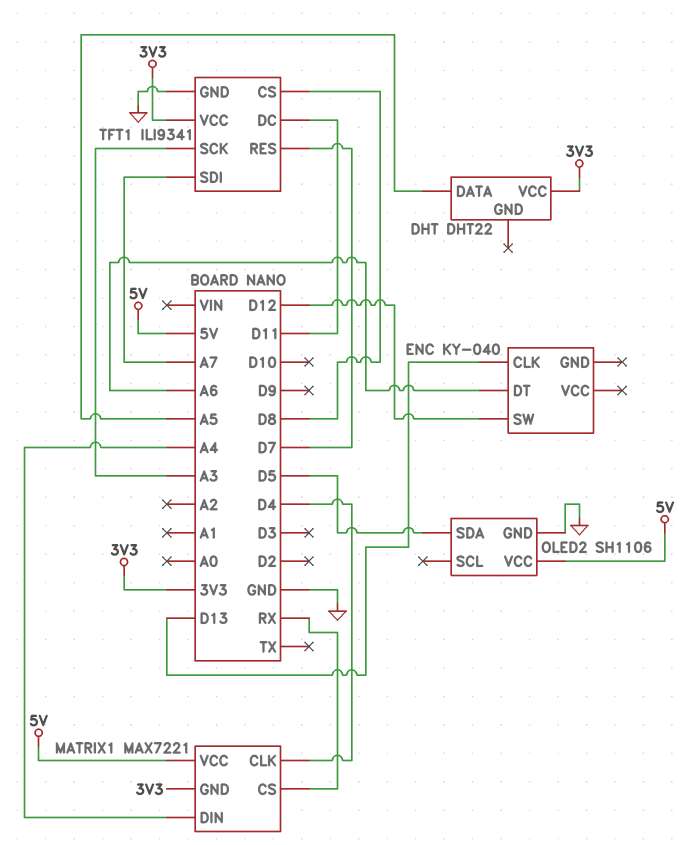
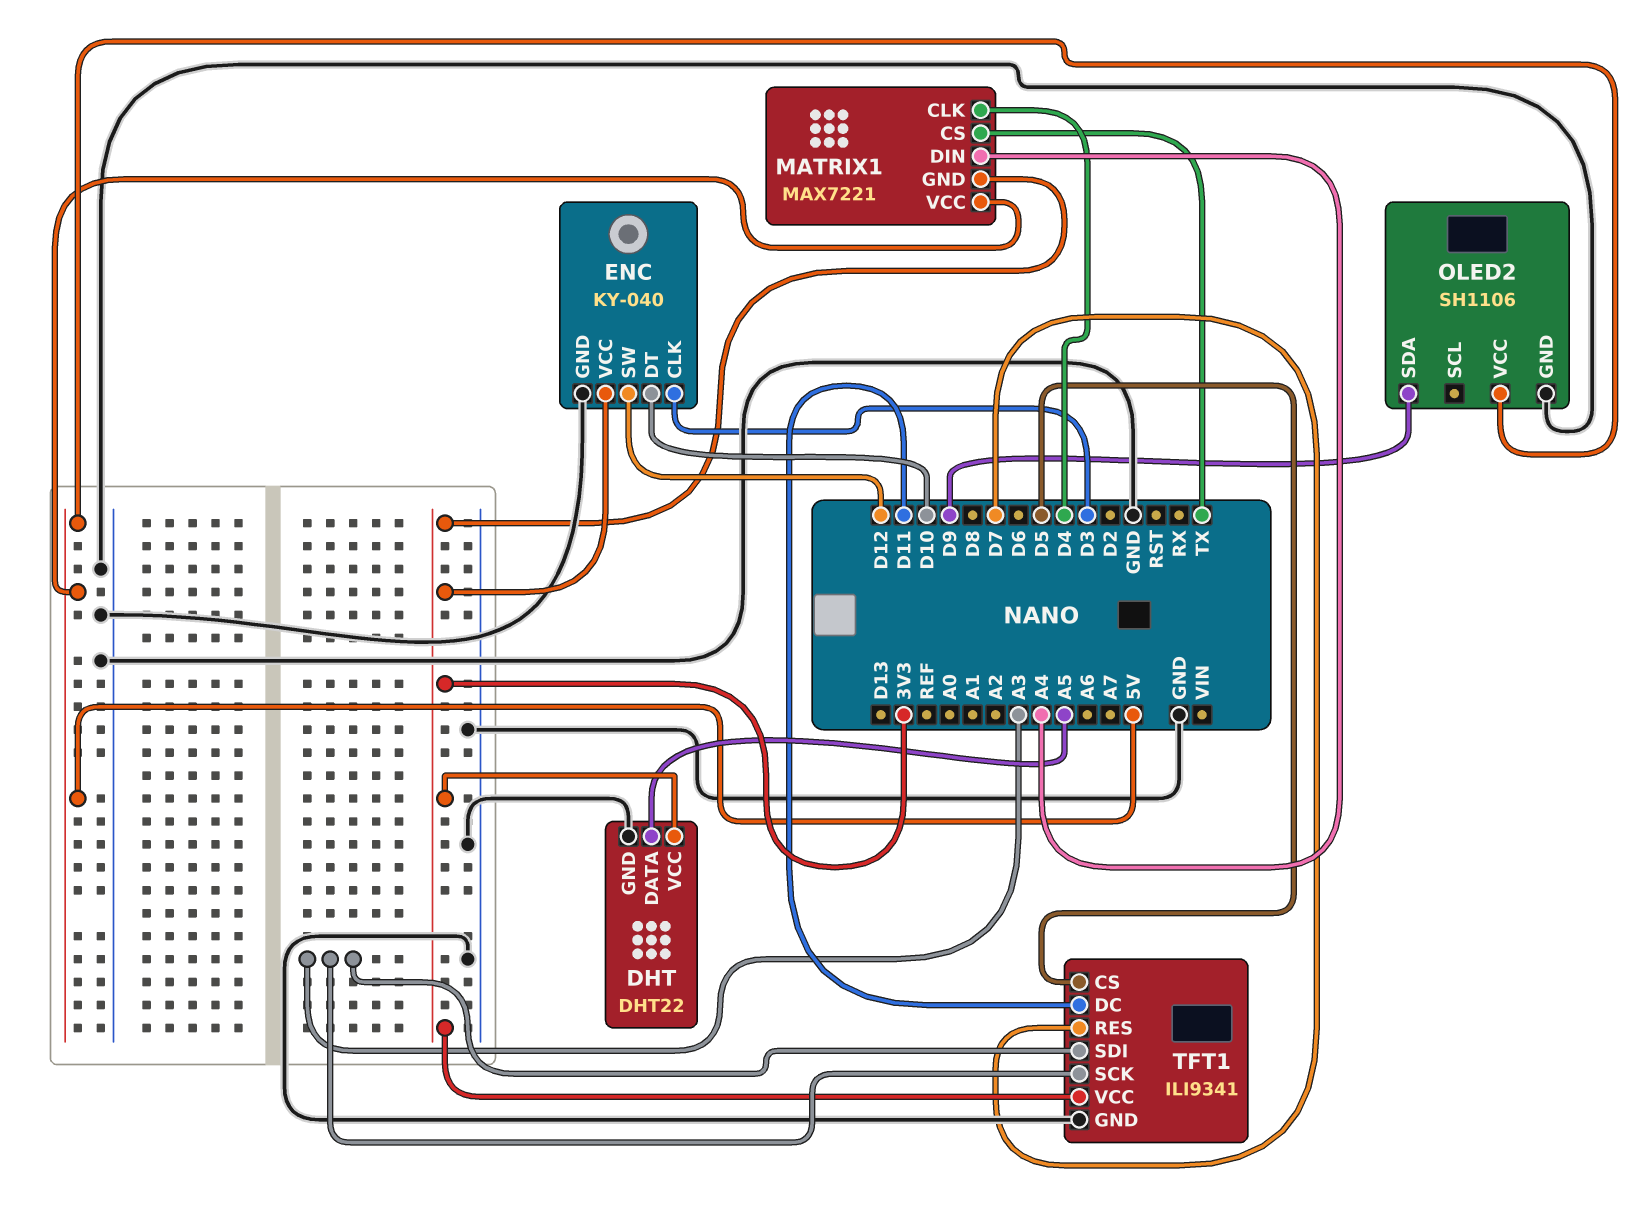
DHT pin GND: none -> GND
ENC pin CLK: D13 -> D3
ENC pin DT: A6 -> D10
ENC pin GND: none -> GND
ENC pin VCC: none -> 3V3
MATRIX1 pin CS: RX -> TX
OLED2 pin SDA: D5 -> D9
TFT1 pin CS: D8 -> D5
TFT1 pin SDI: A7 -> A3

